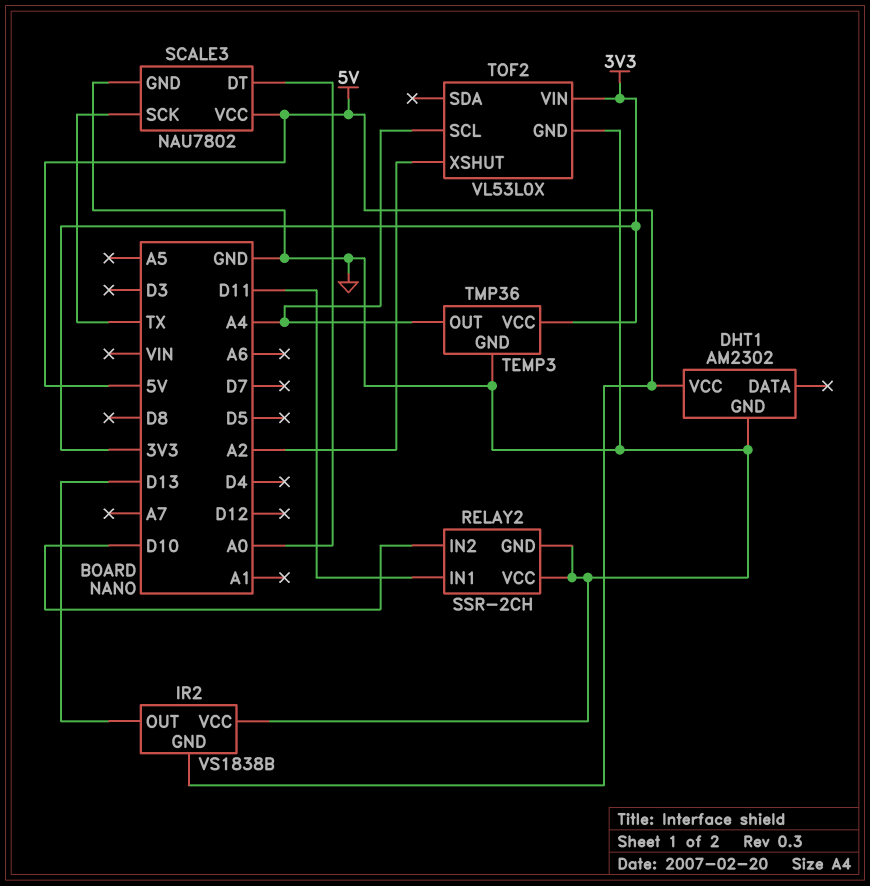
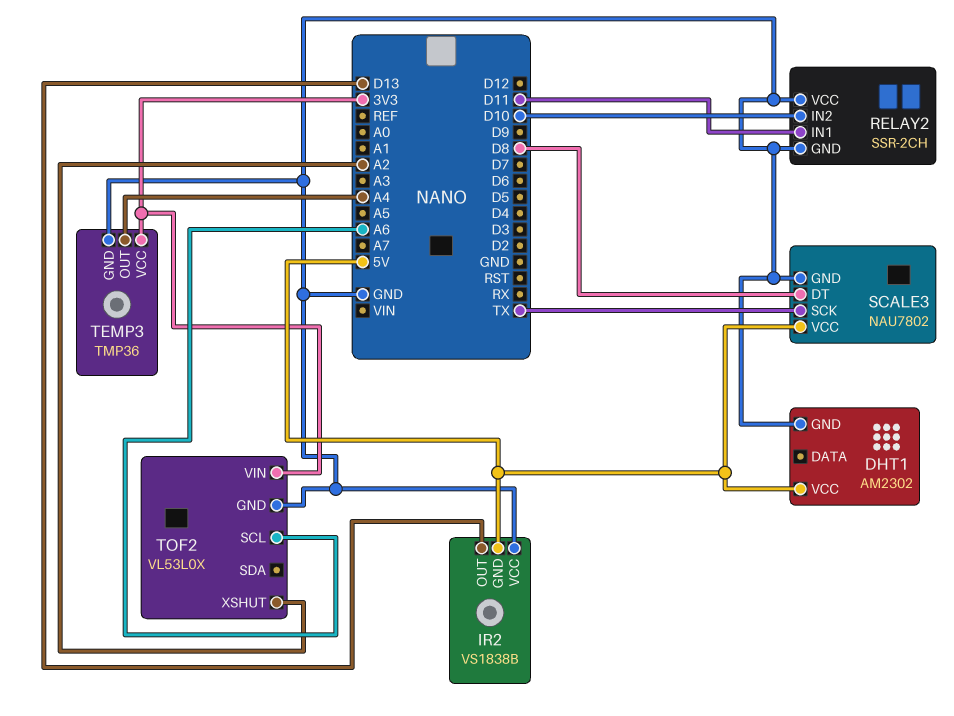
SCALE3 pin DT: A0 -> D8
TOF2 pin SCL: A4 -> A6

